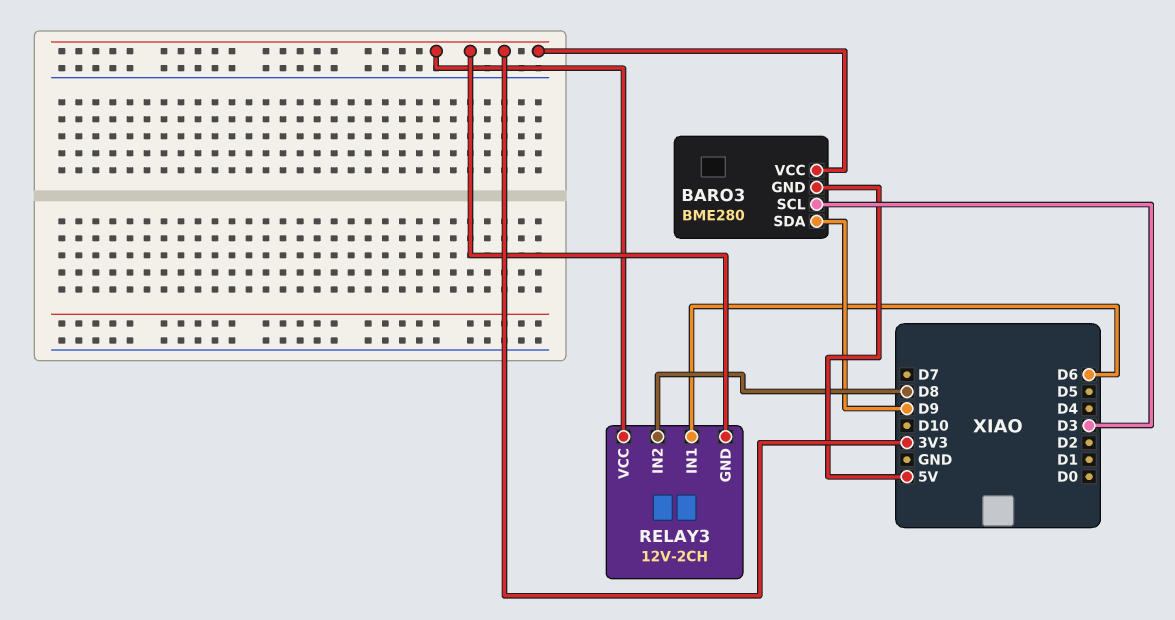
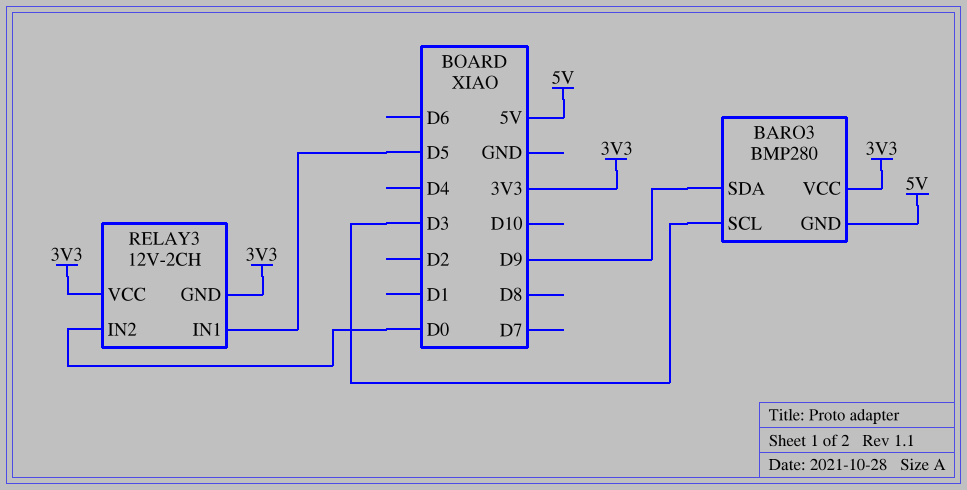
BARO3: BME280 -> BMP280
RELAY3 pin IN1: D6 -> D5
RELAY3 pin IN2: D8 -> D0

